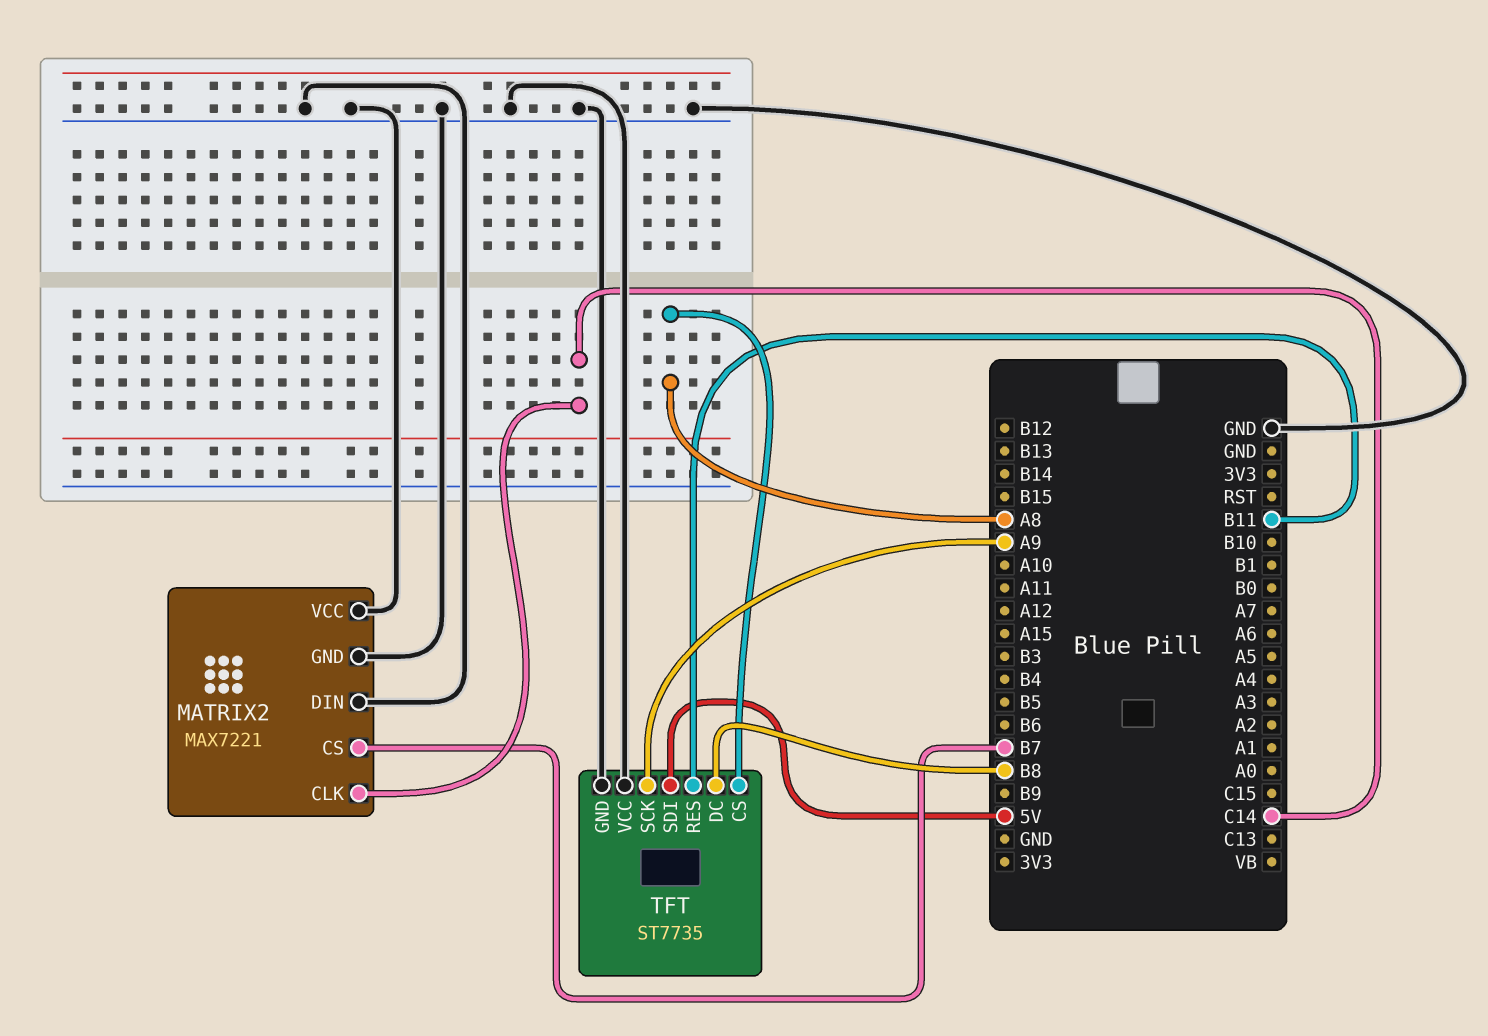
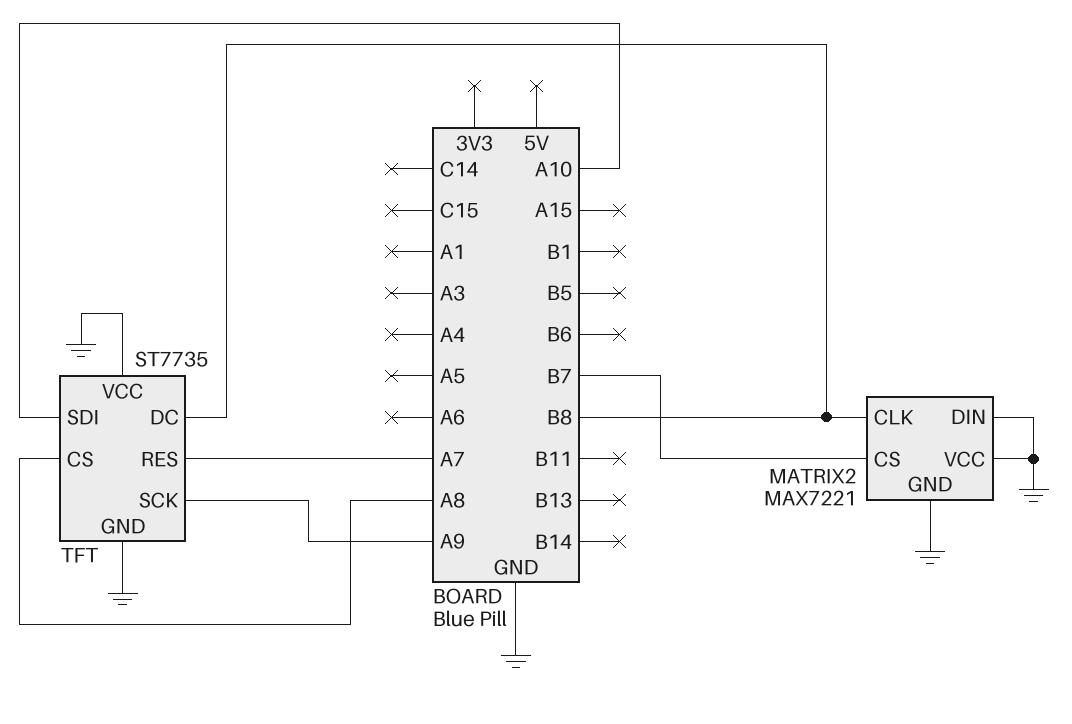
MATRIX2 pin CLK: C14 -> B8
TFT pin RES: B11 -> A7
TFT pin SDI: 5V -> A10

